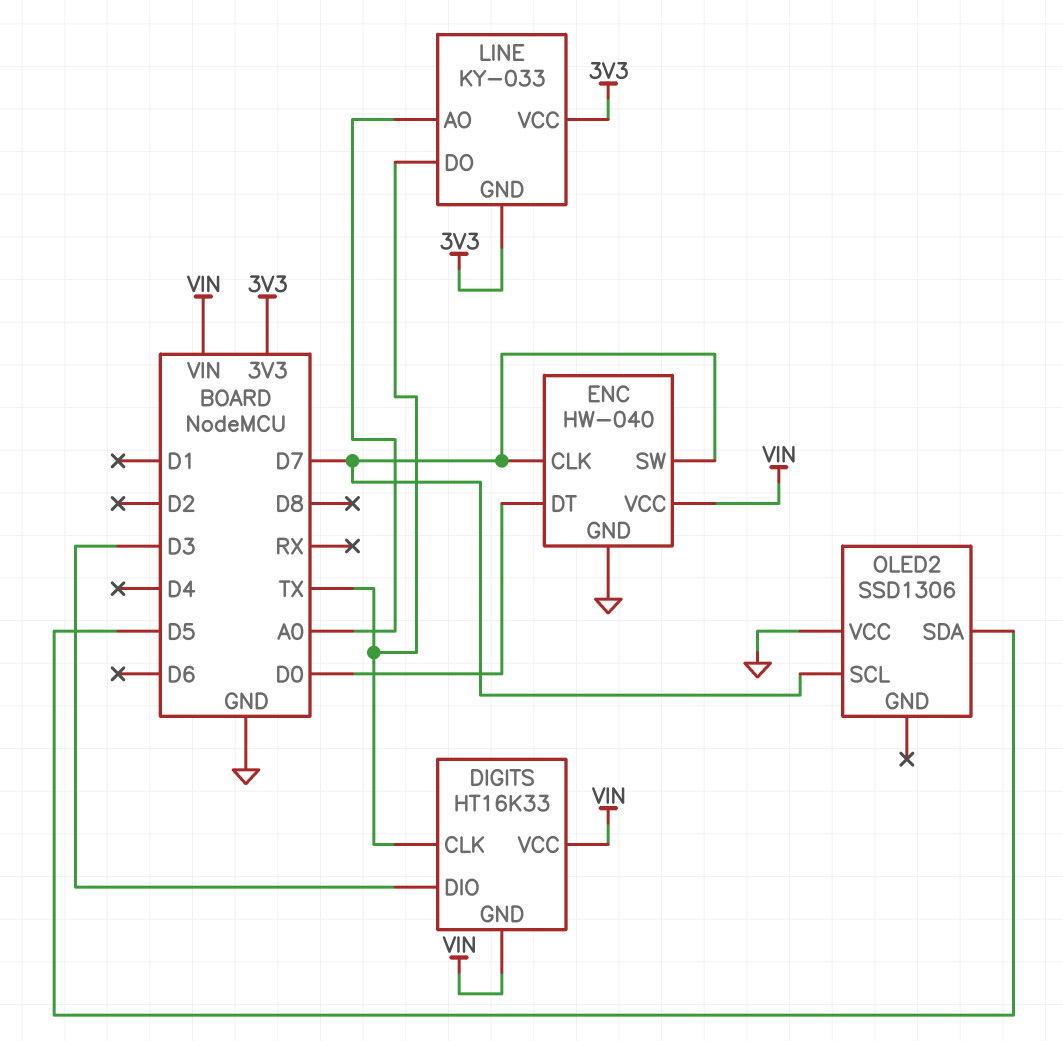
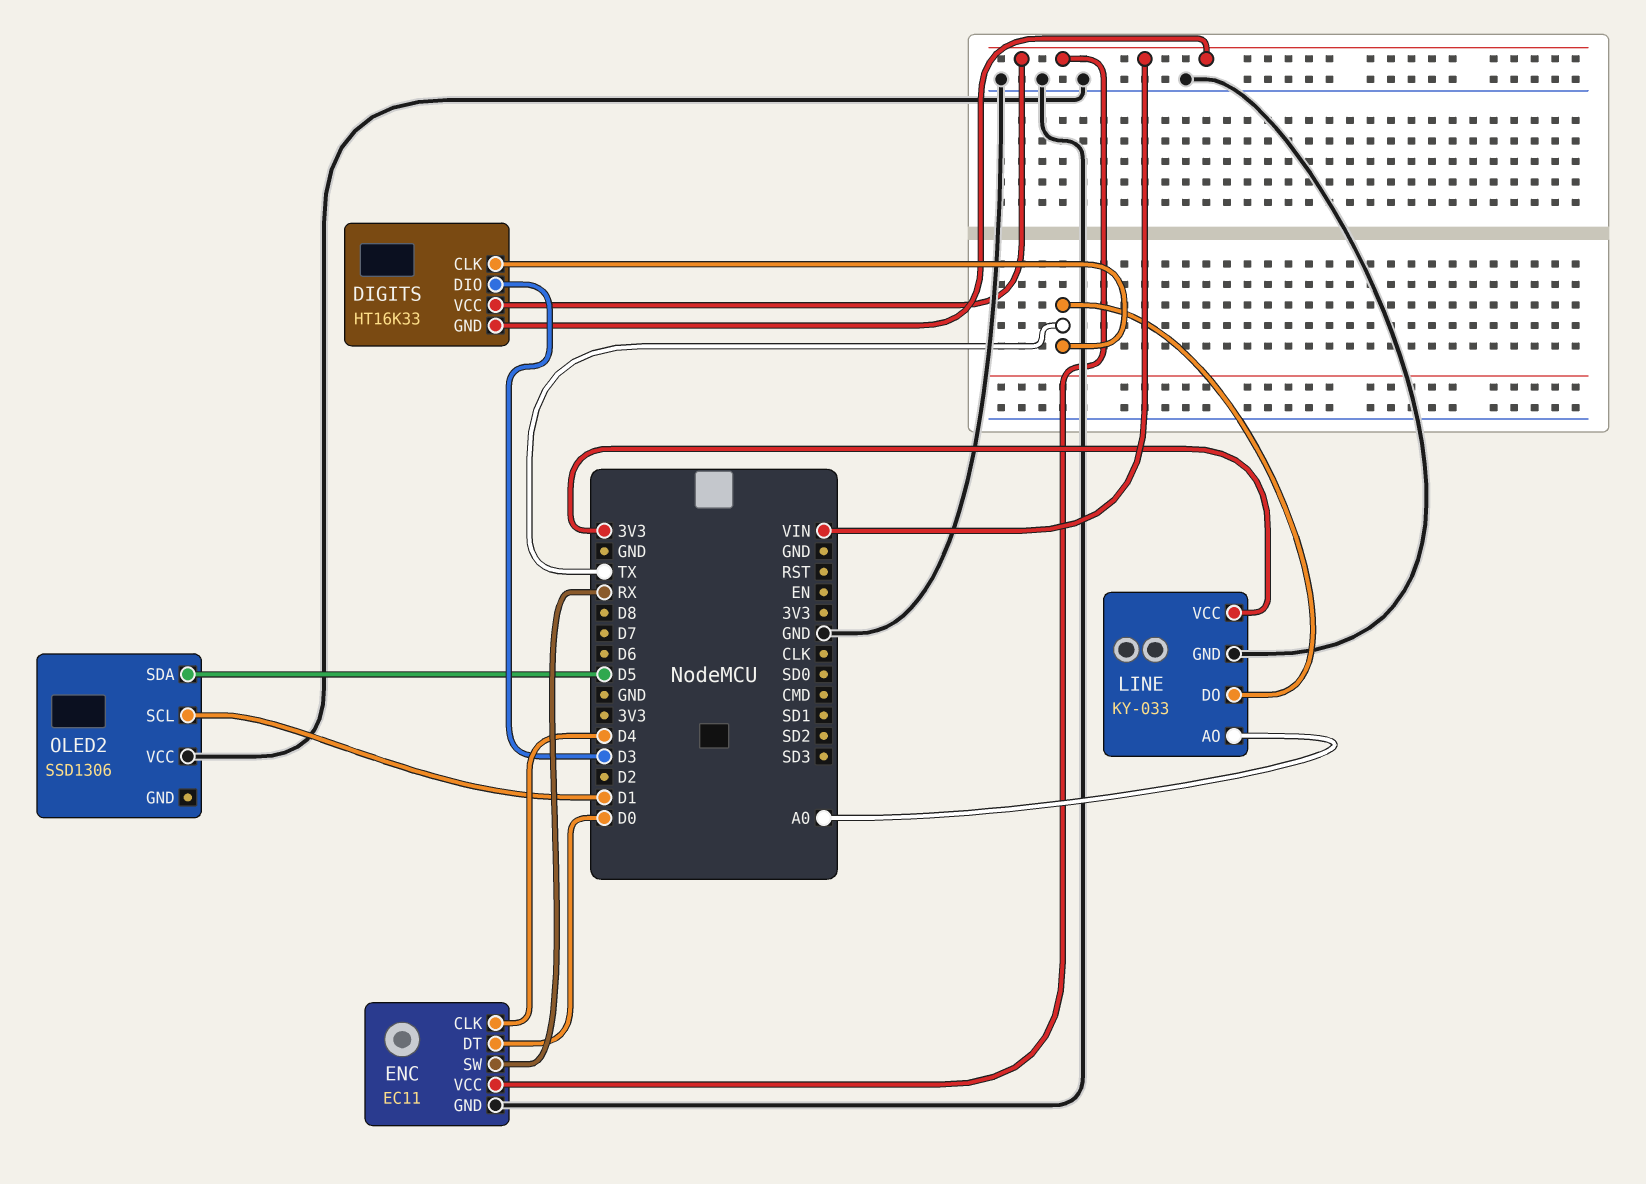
ENC: HW-040 -> EC11
ENC pin CLK: D7 -> D4
ENC pin SW: D7 -> RX
LINE pin GND: 3V3 -> GND
OLED2 pin SCL: D7 -> D1

